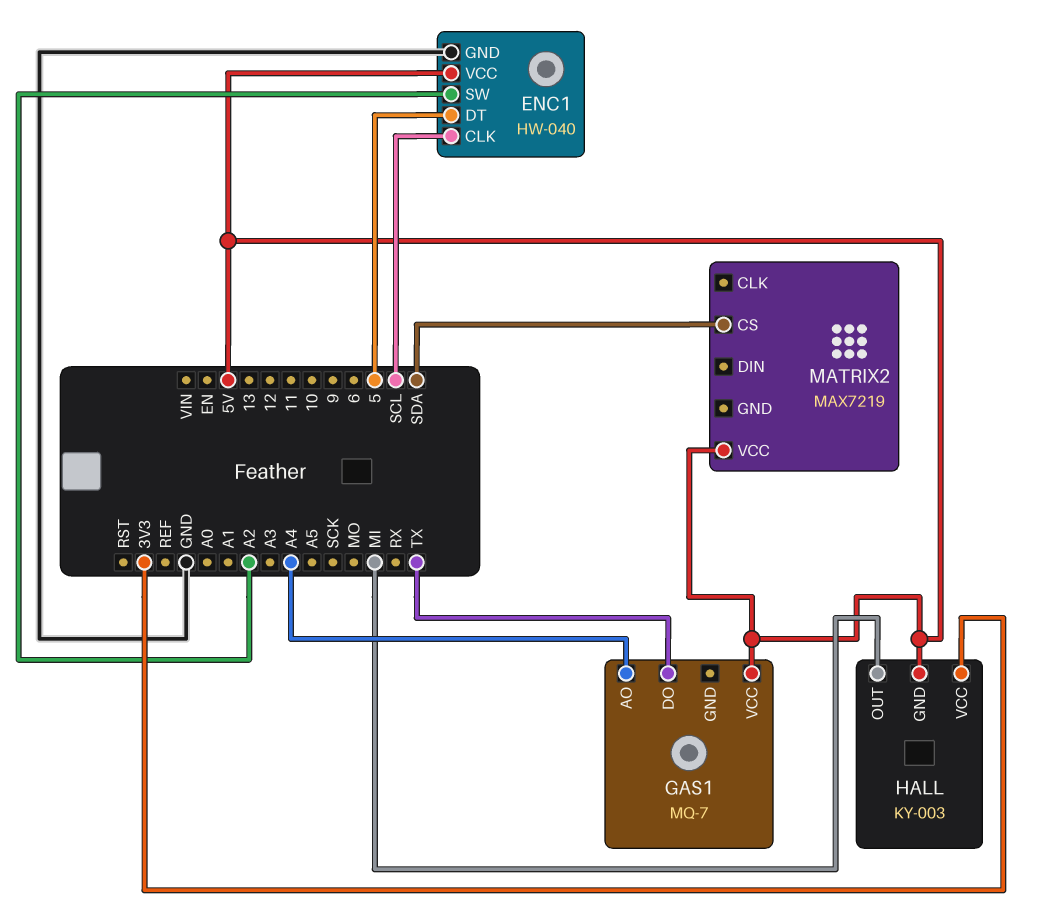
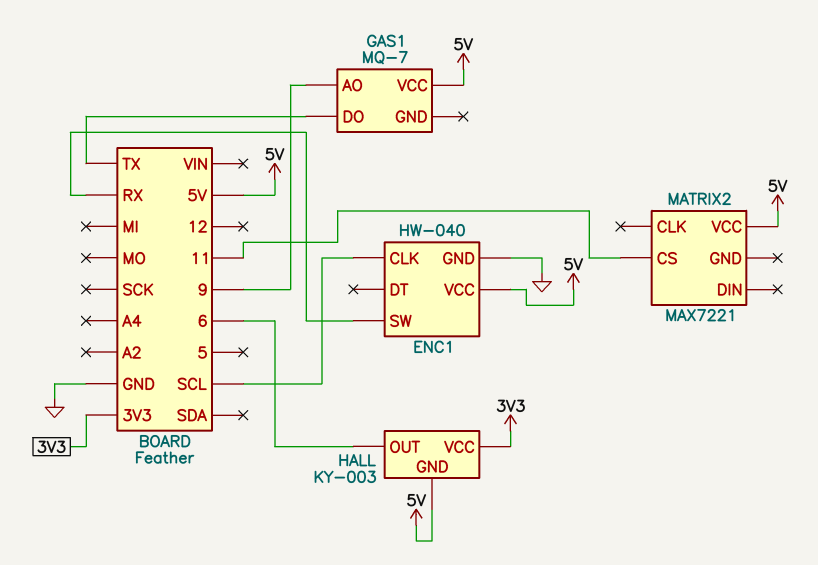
ENC1 pin DT: 5 -> none
ENC1 pin SW: A2 -> RX
GAS1 pin AO: A4 -> 9
HALL pin OUT: MI -> 6
MATRIX2: MAX7219 -> MAX7221
MATRIX2 pin CS: SDA -> 11

